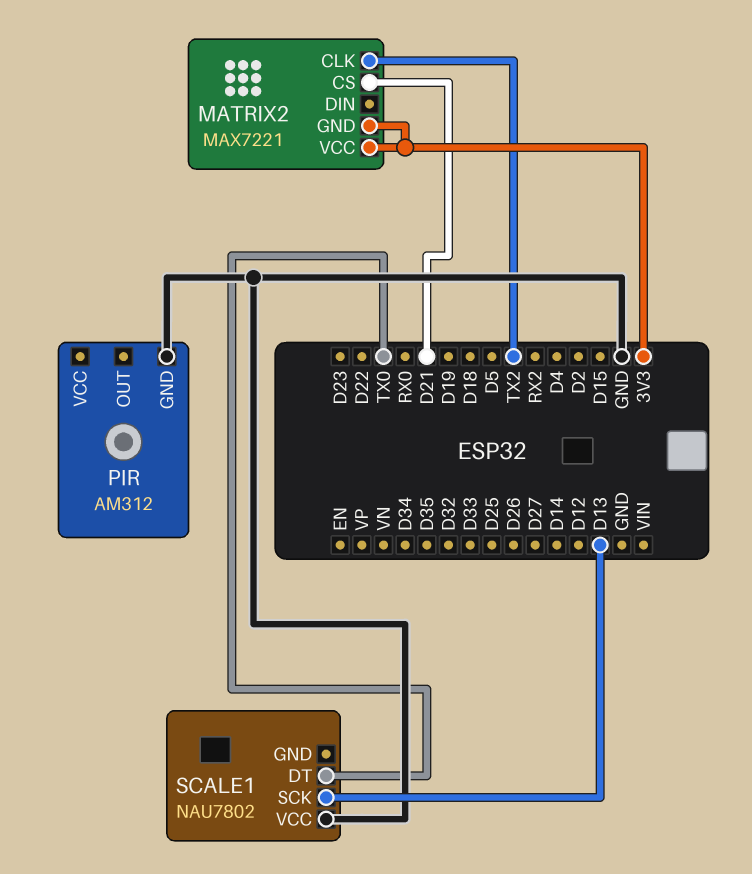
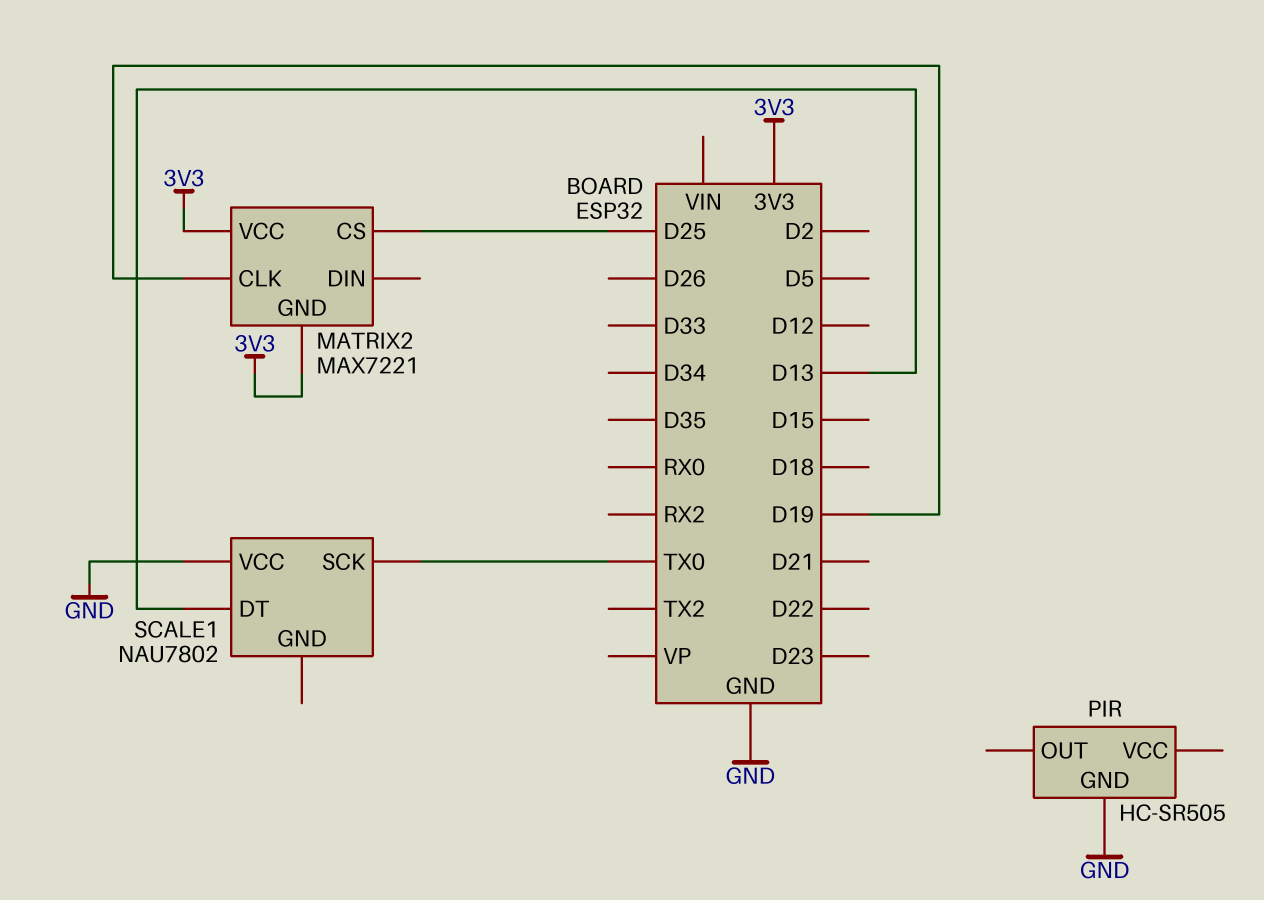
MATRIX2 pin CLK: TX2 -> D19
MATRIX2 pin CS: D21 -> D25
PIR: AM312 -> HC-SR505
SCALE1 pin DT: TX0 -> D13
SCALE1 pin SCK: D13 -> TX0

